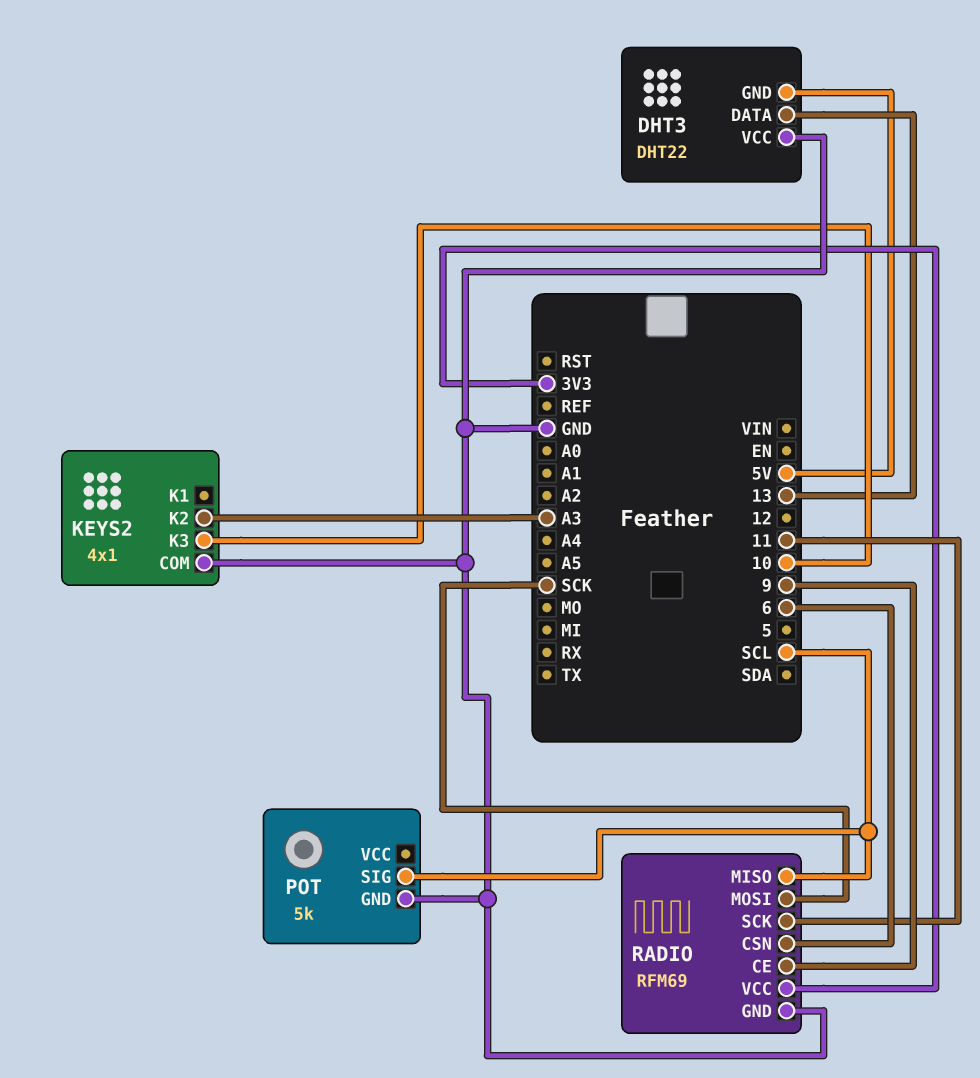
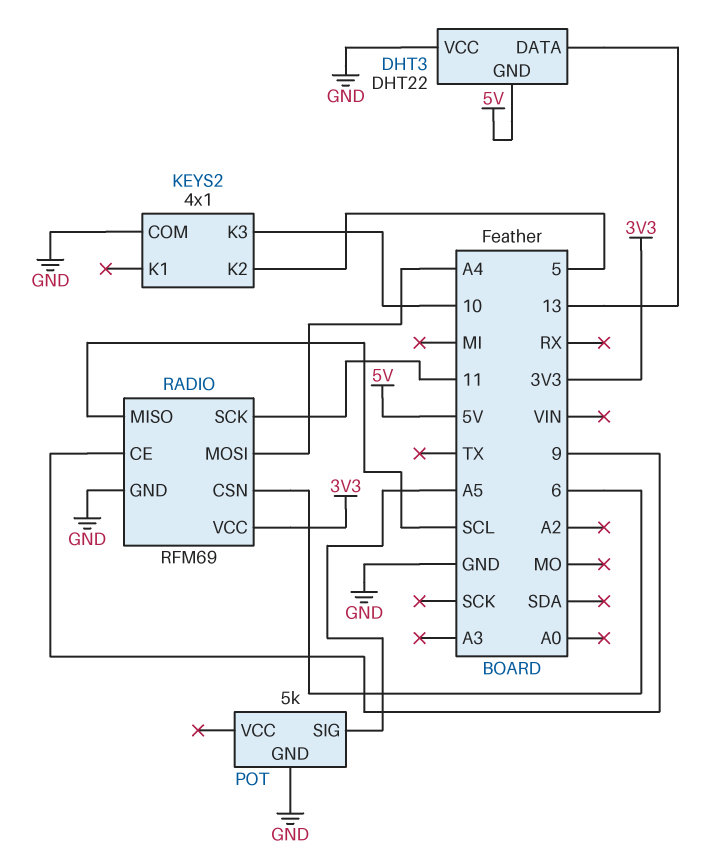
KEYS2 pin K2: A3 -> 5
POT pin SIG: SCL -> A5
RADIO pin MOSI: SCK -> A4

